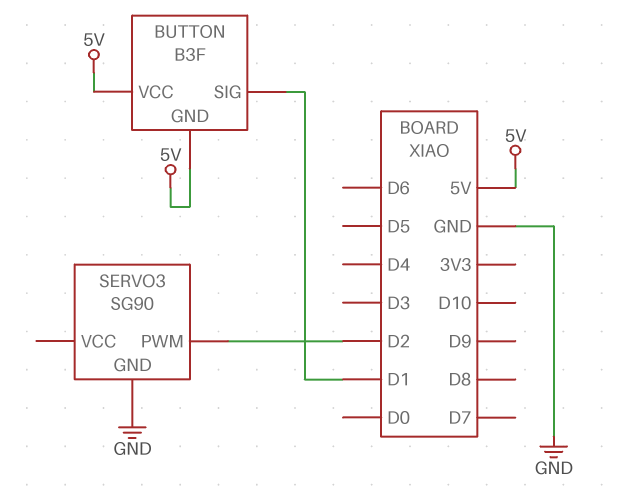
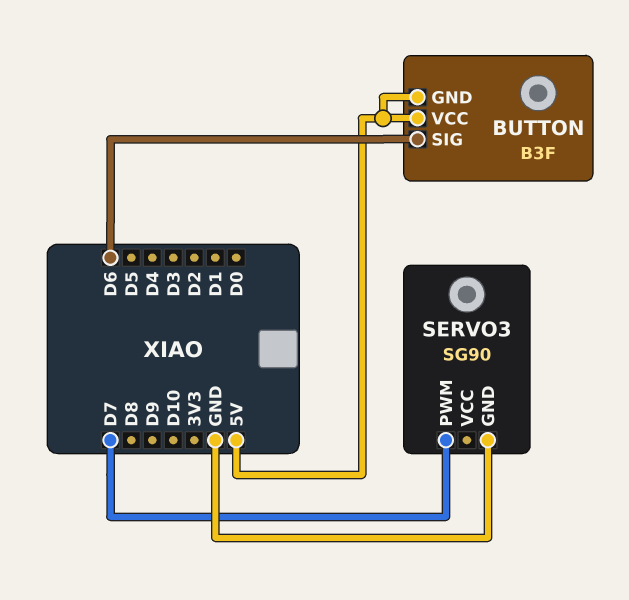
BUTTON pin SIG: D1 -> D6
SERVO3 pin PWM: D2 -> D7

